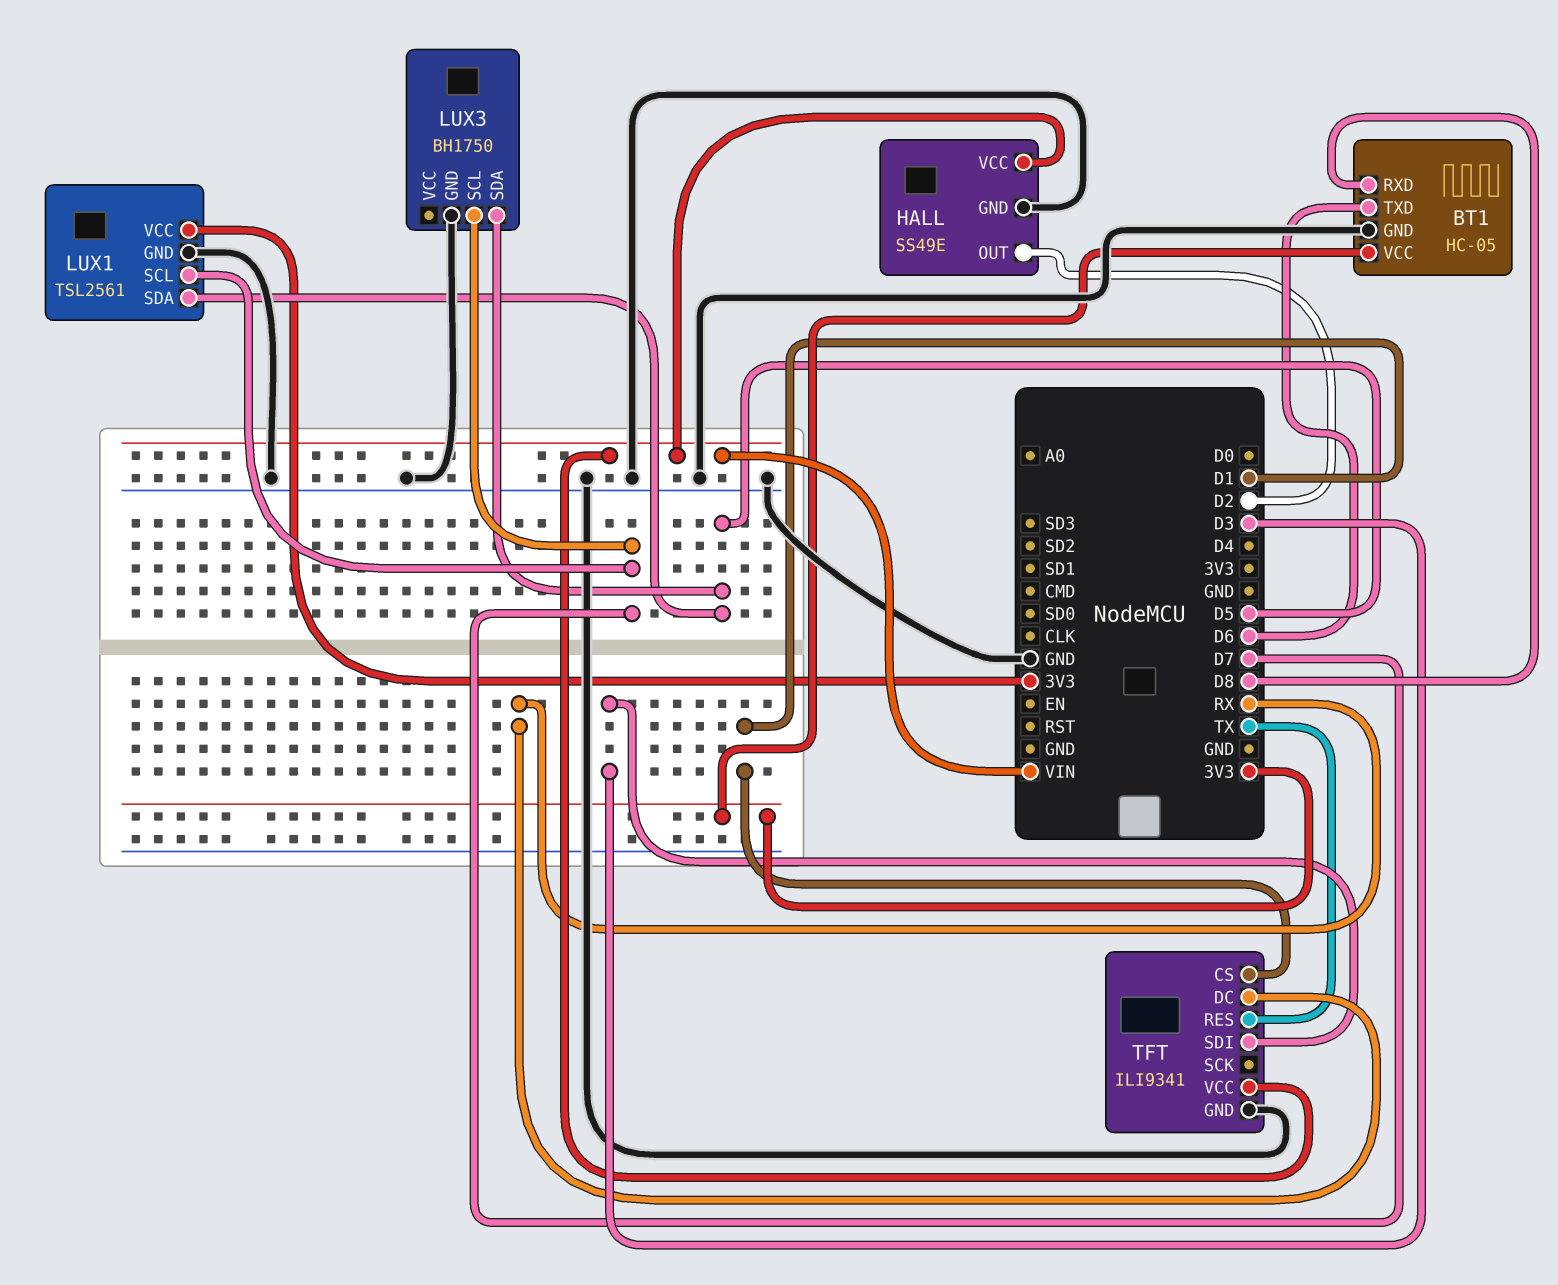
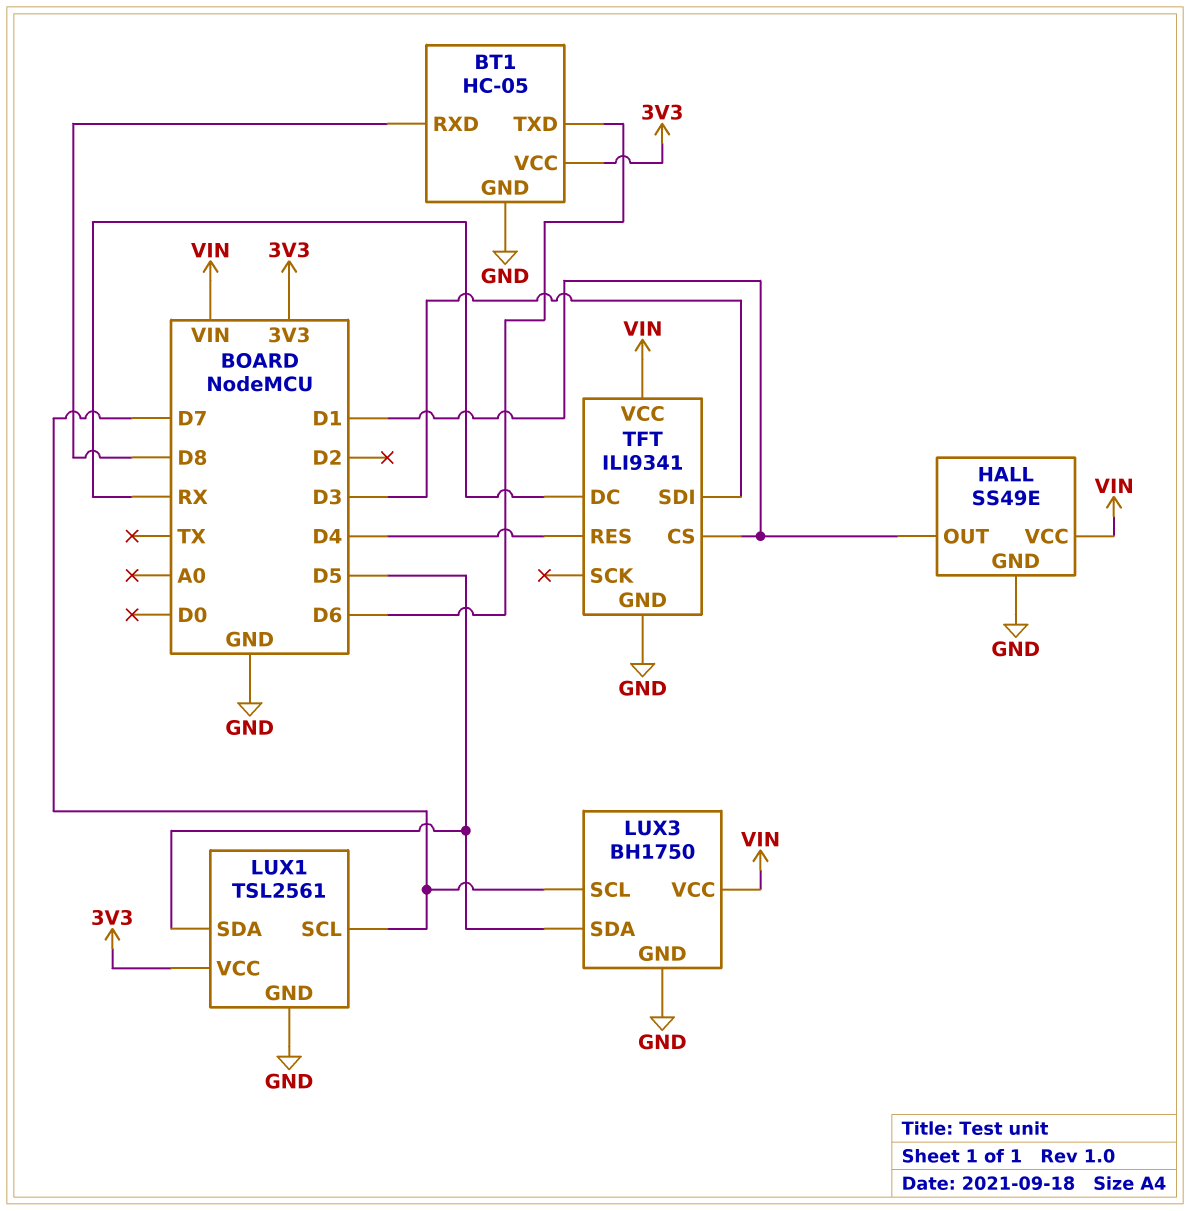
HALL pin OUT: D2 -> D1
LUX3 pin VCC: none -> VIN
TFT pin RES: TX -> D4

